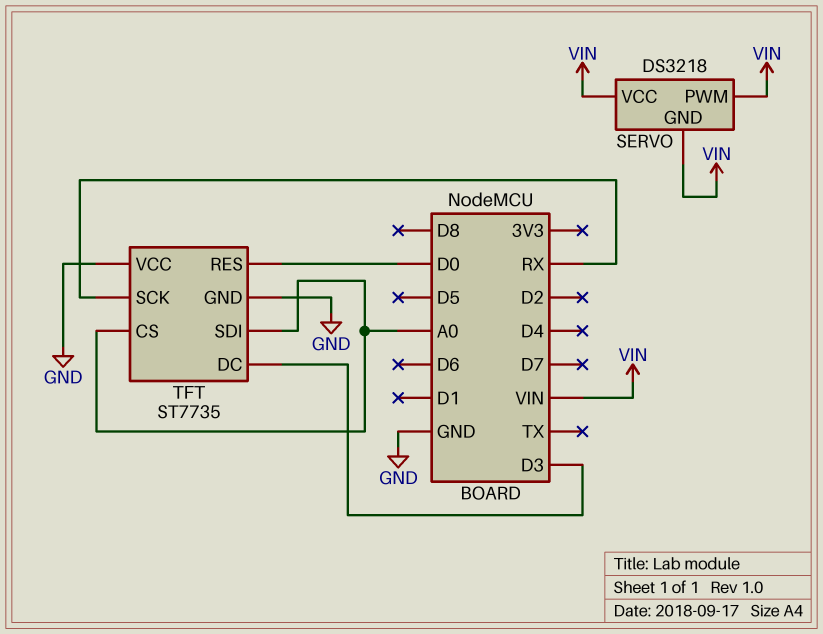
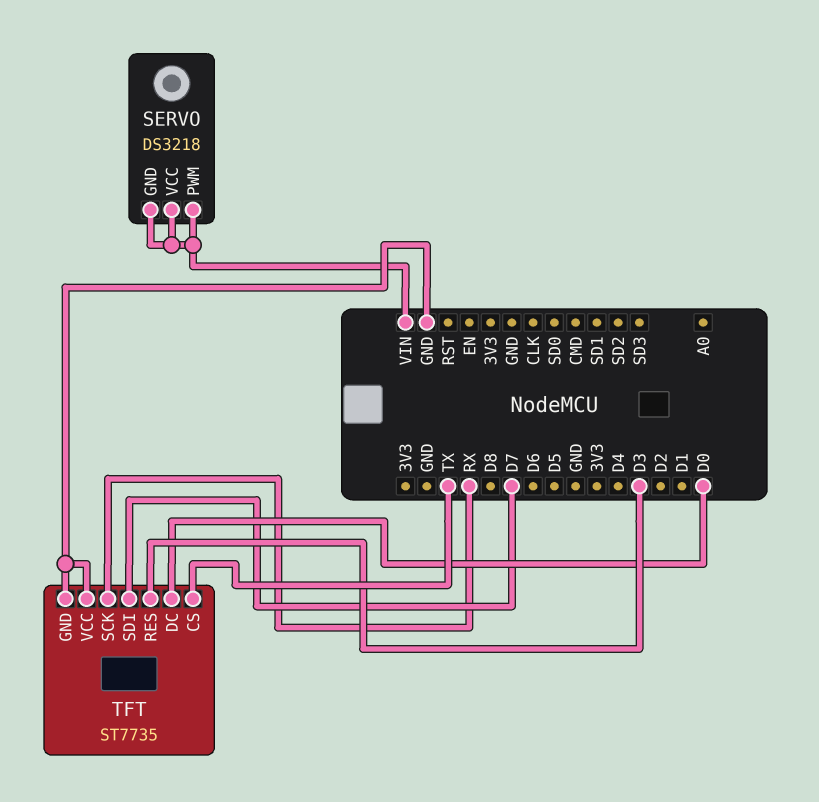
TFT pin CS: A0 -> TX
TFT pin DC: D3 -> D0
TFT pin RES: D0 -> D3
TFT pin SDI: A0 -> D7

